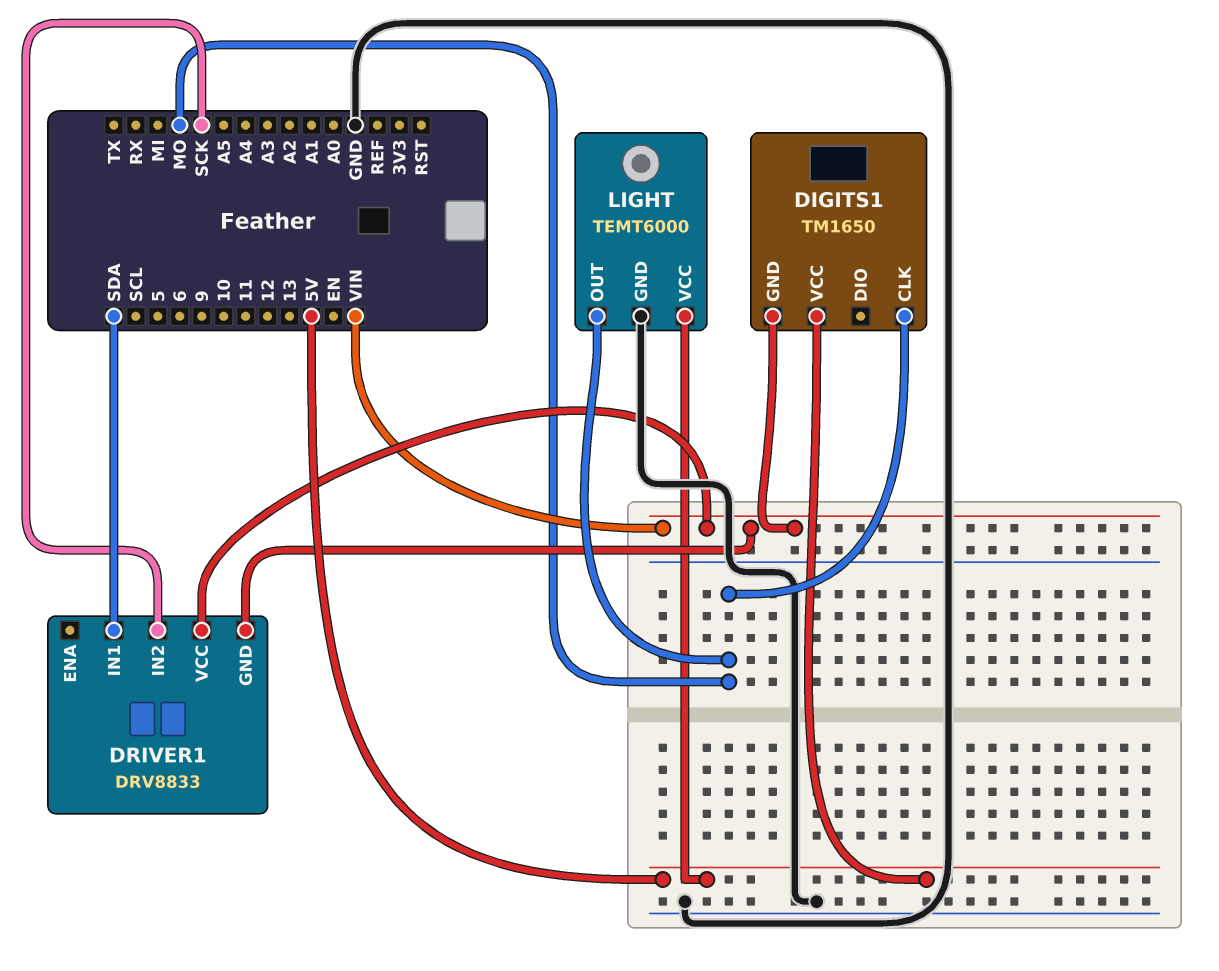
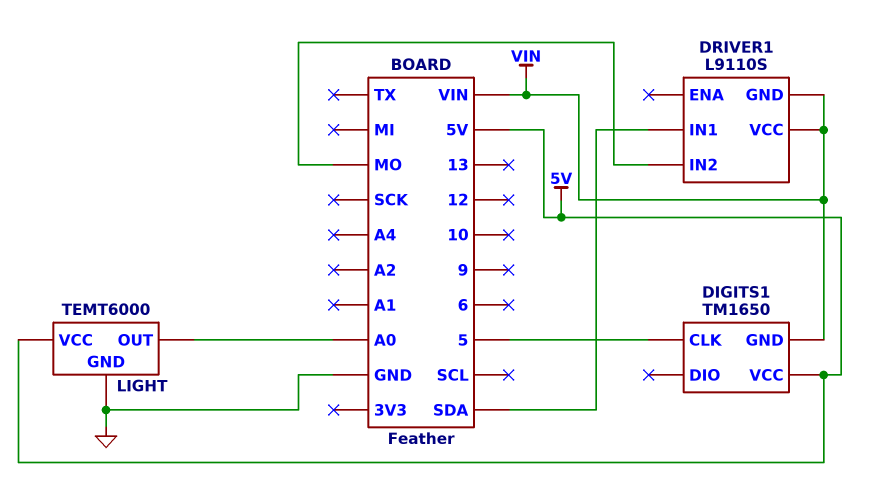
DIGITS1 pin CLK: MO -> 5
DRIVER1: DRV8833 -> L9110S
DRIVER1 pin IN2: SCK -> MO
LIGHT pin OUT: MO -> A0

